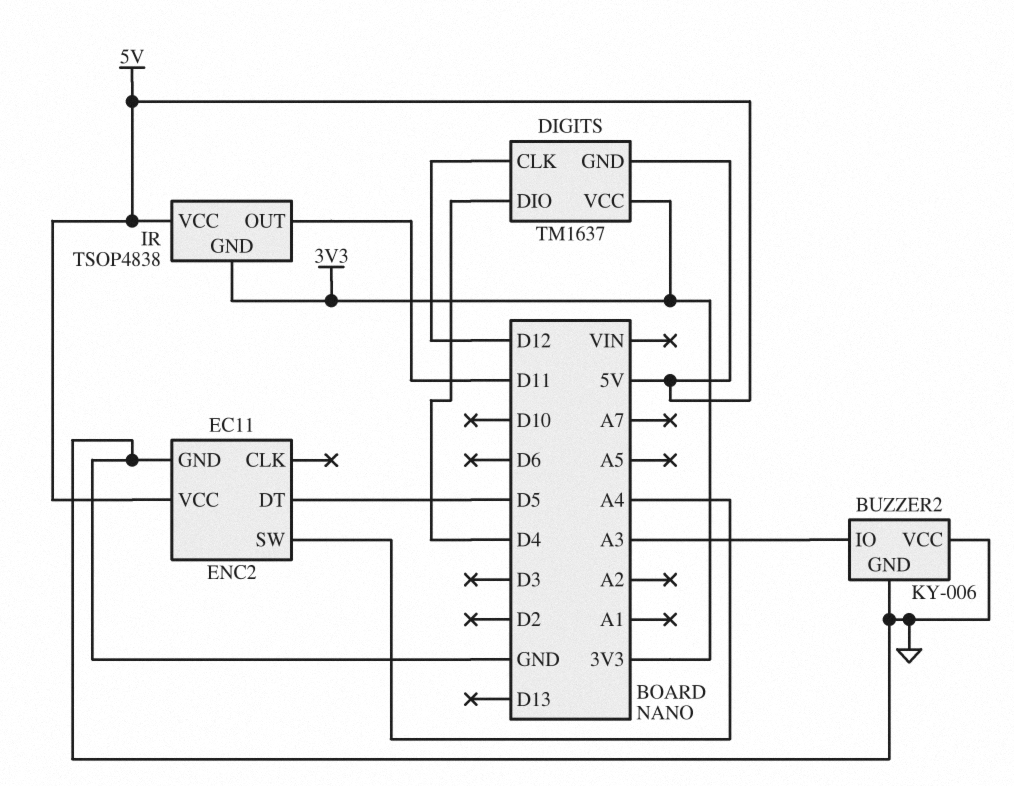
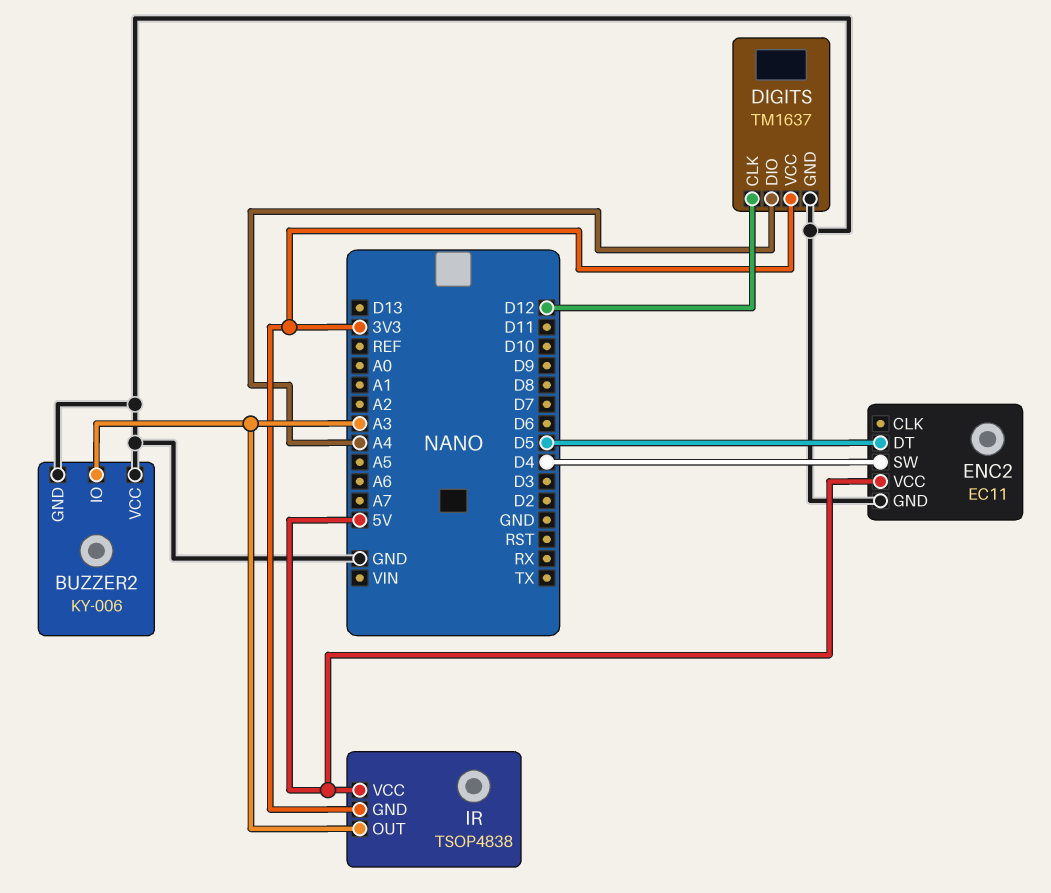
DIGITS pin DIO: D4 -> A4
DIGITS pin GND: 5V -> GND
ENC2 pin SW: A4 -> D4
IR pin OUT: D11 -> A3

